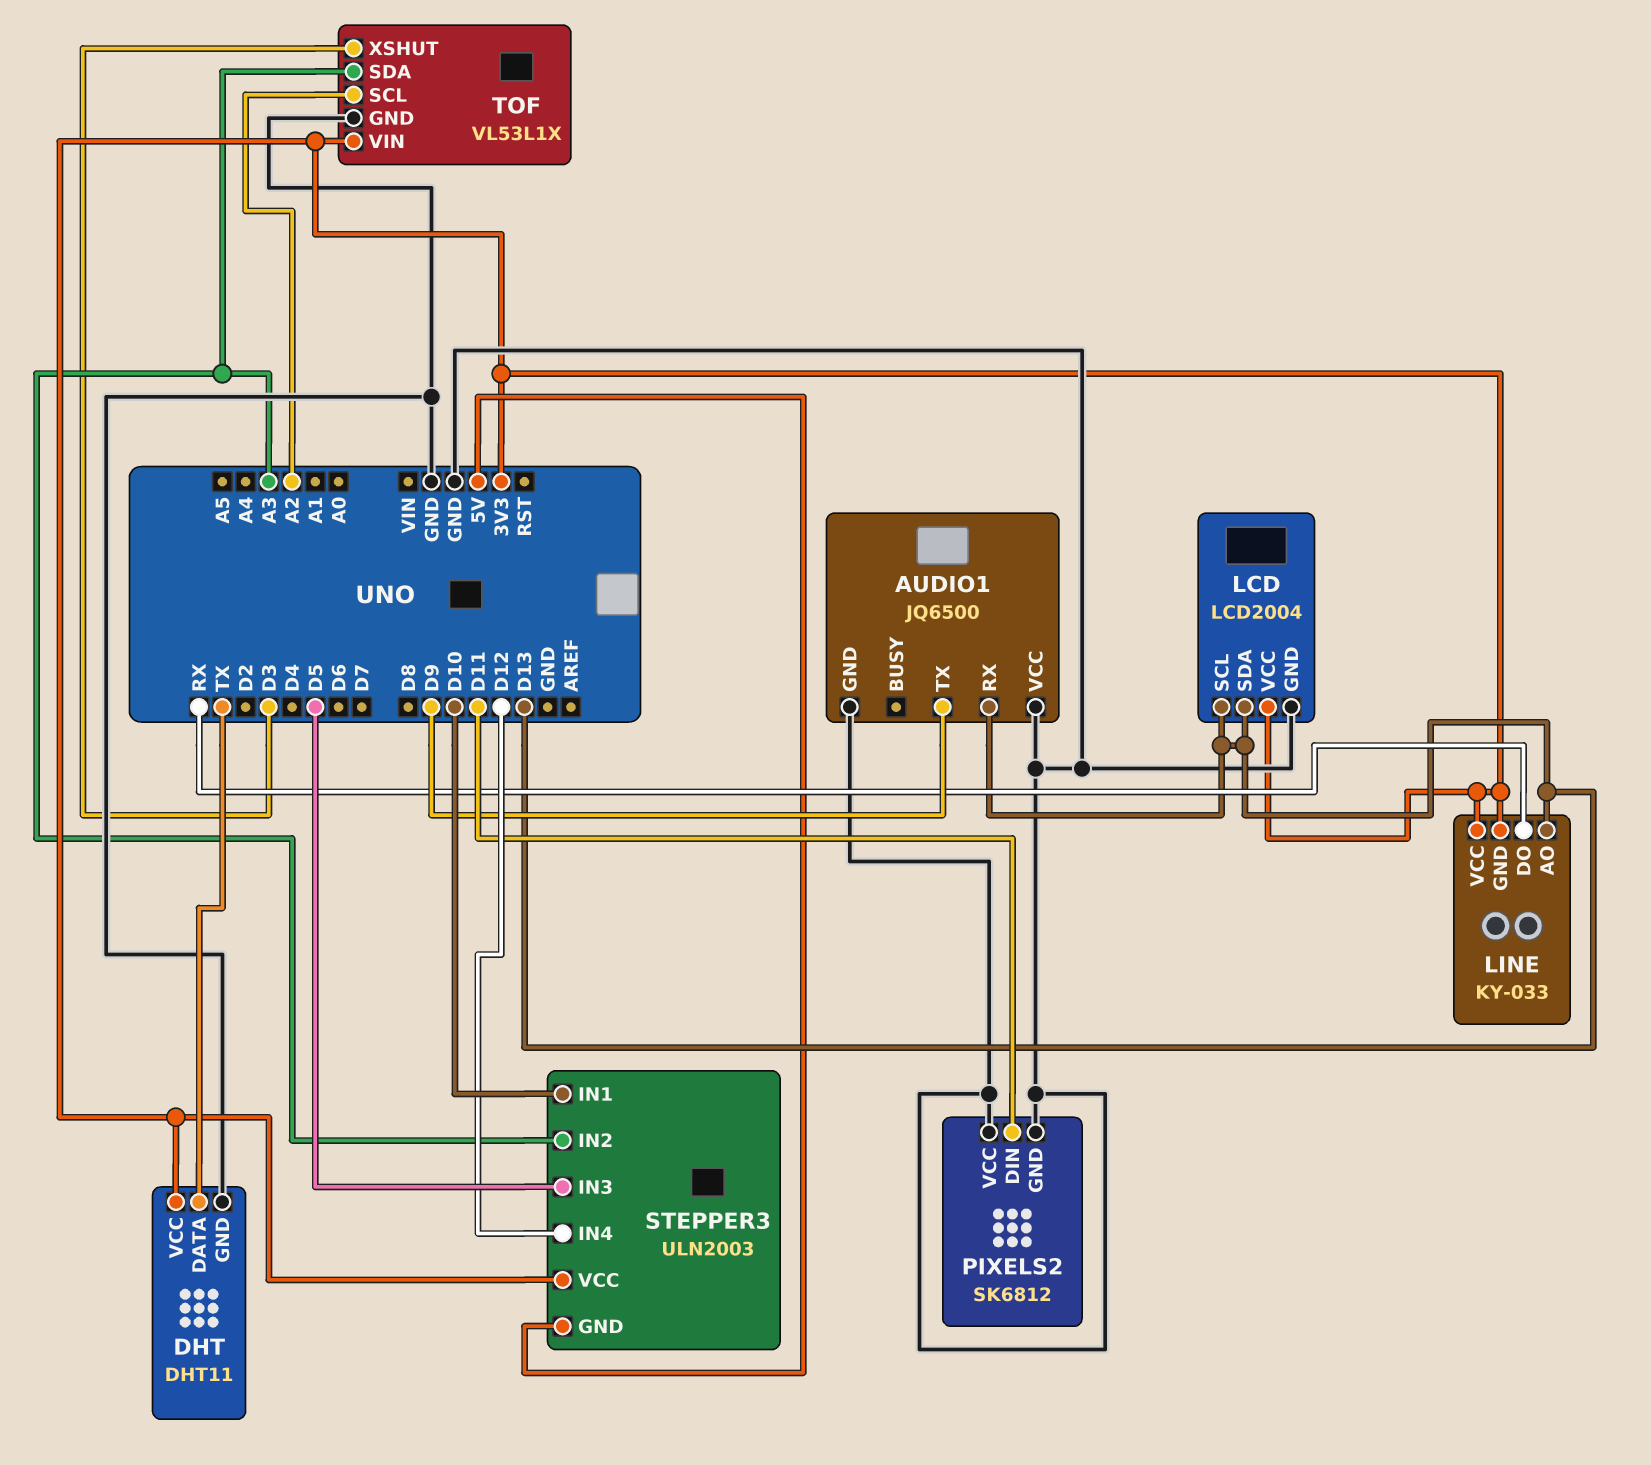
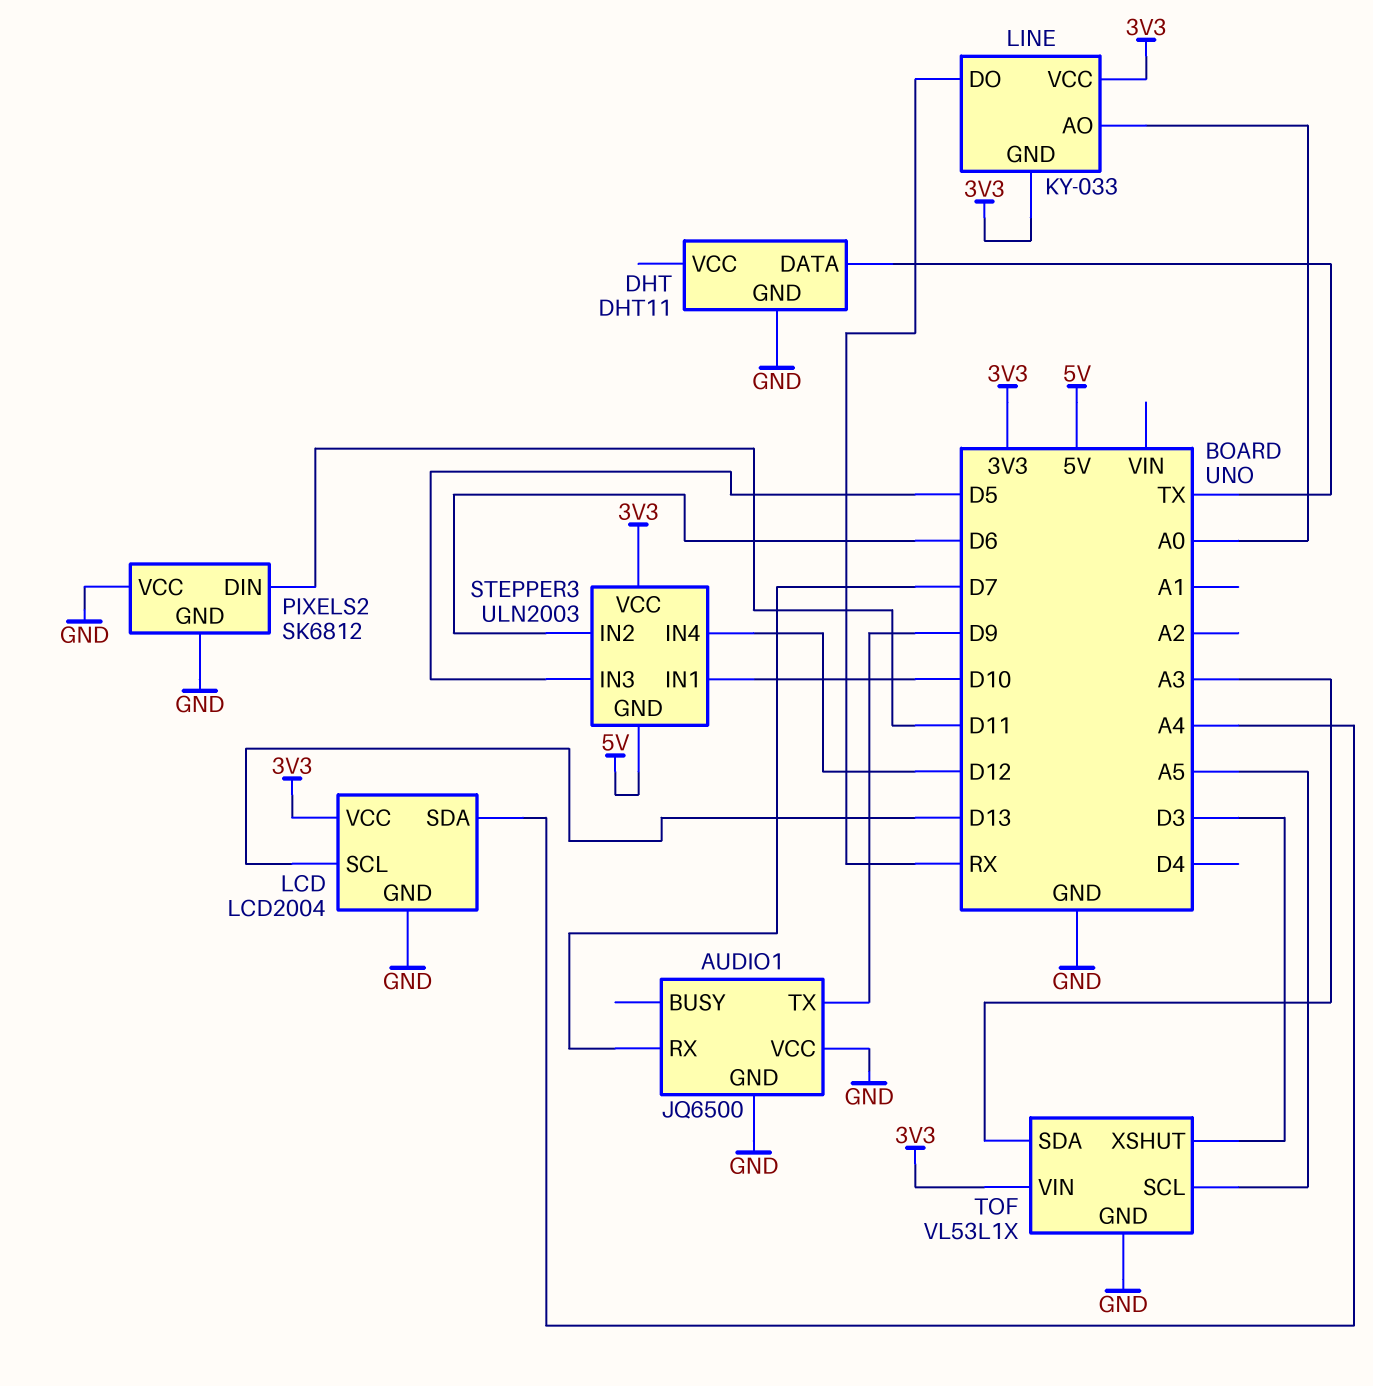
AUDIO1 pin RX: D13 -> D7
DHT pin VCC: 3V3 -> none
LCD pin SDA: D13 -> A4
LINE pin AO: D13 -> A0
STEPPER3 pin IN2: A3 -> D6
TOF pin SCL: A2 -> A5

